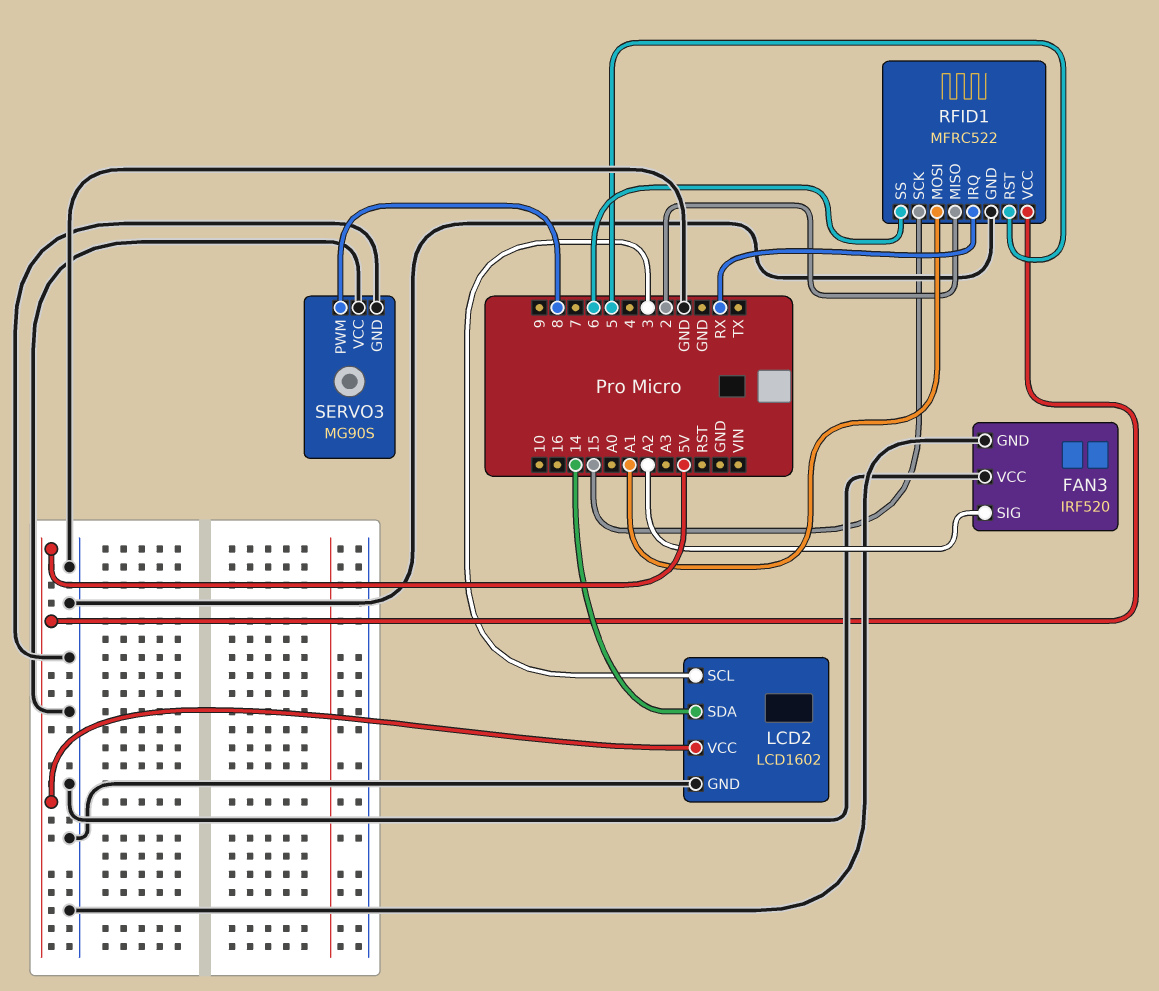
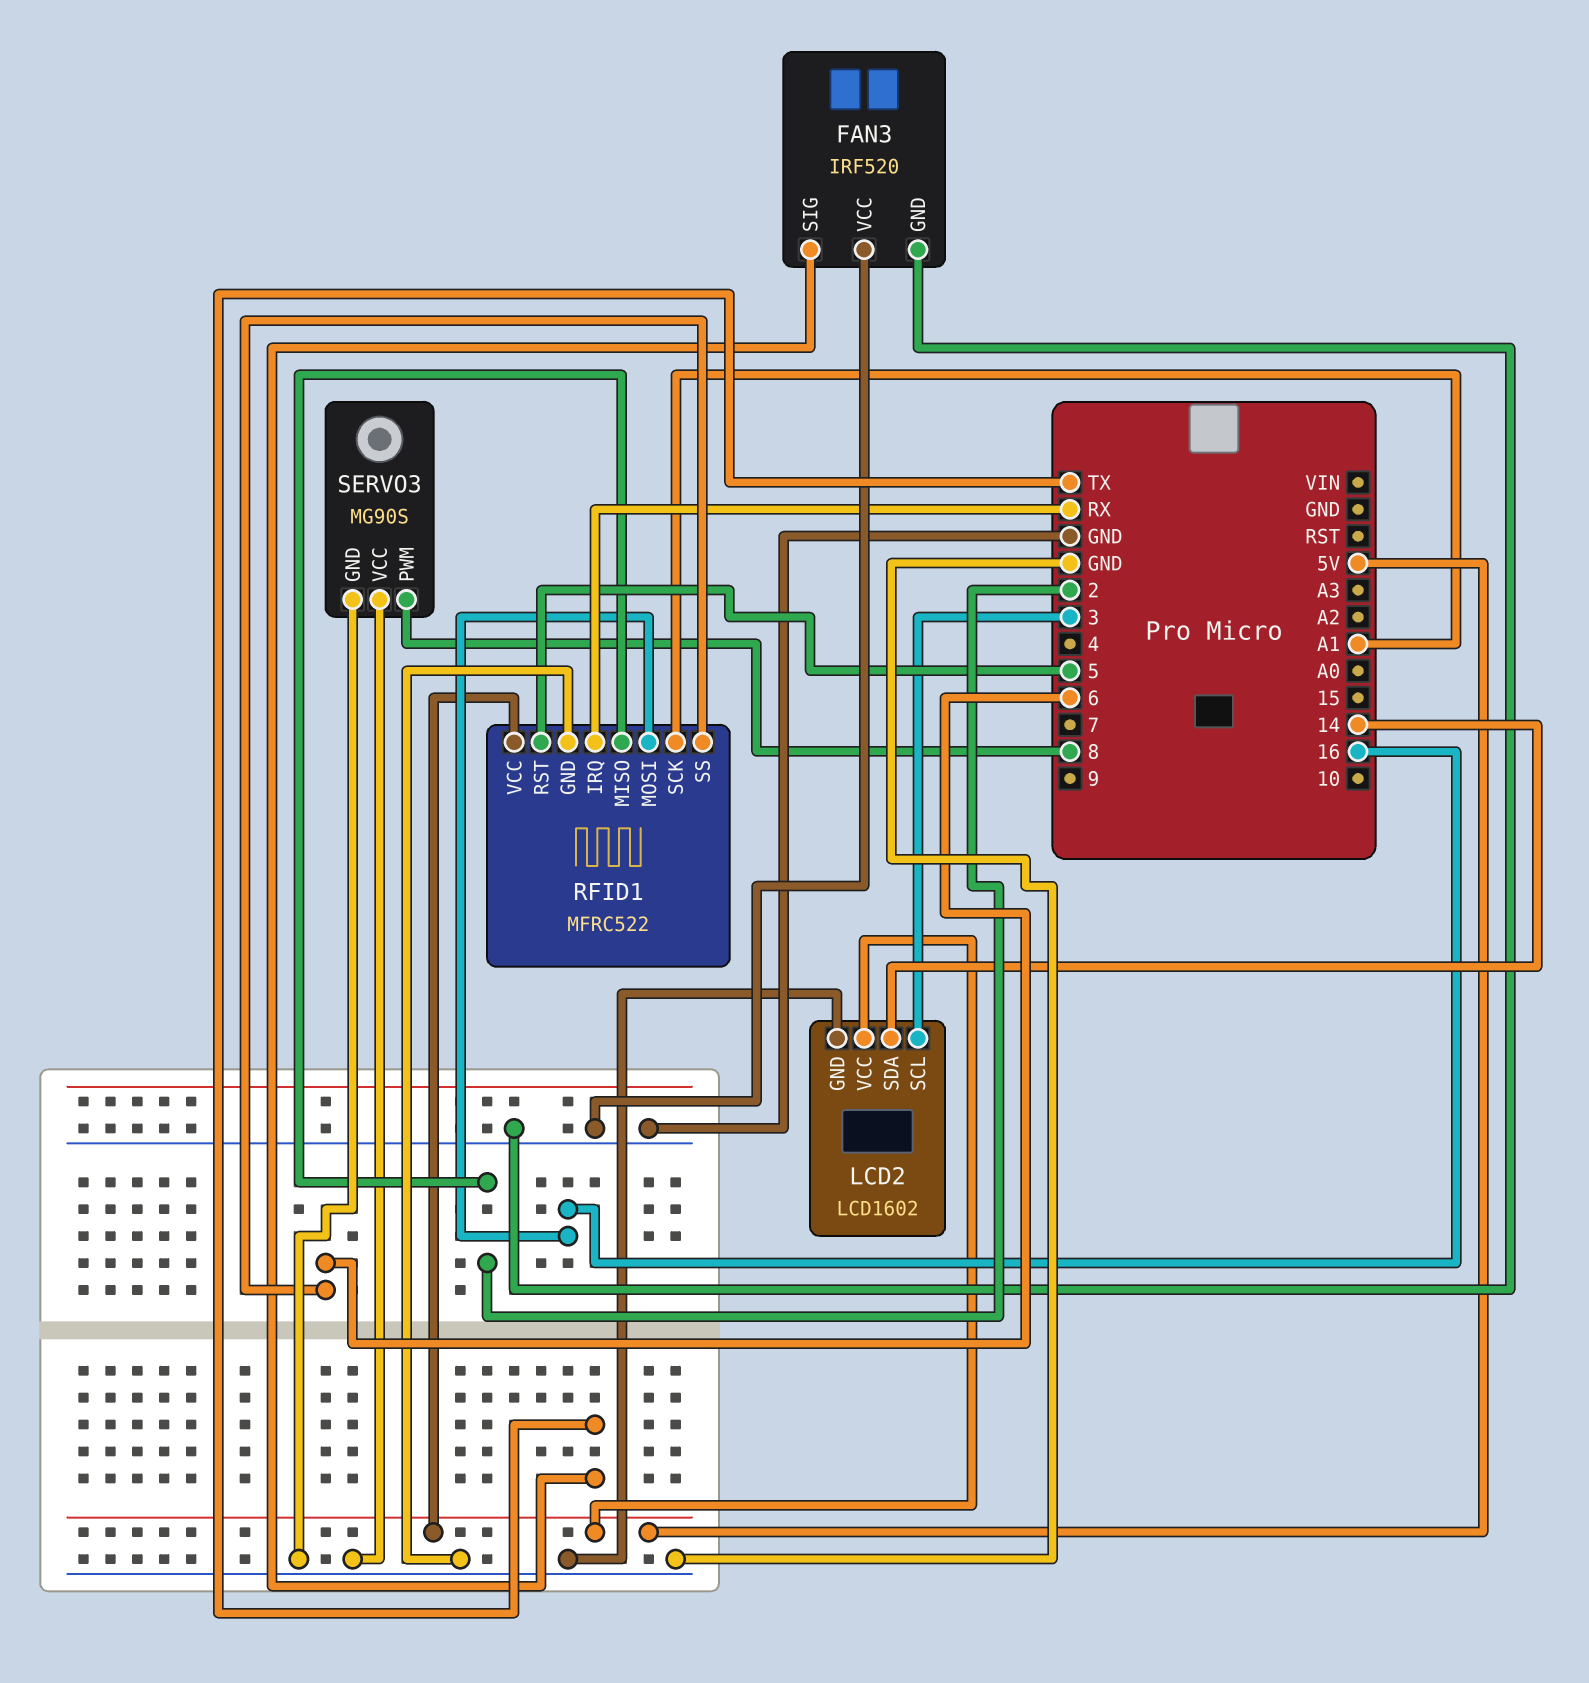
FAN3 pin SIG: A2 -> TX
RFID1 pin MOSI: A1 -> 16
RFID1 pin SCK: 15 -> A1

